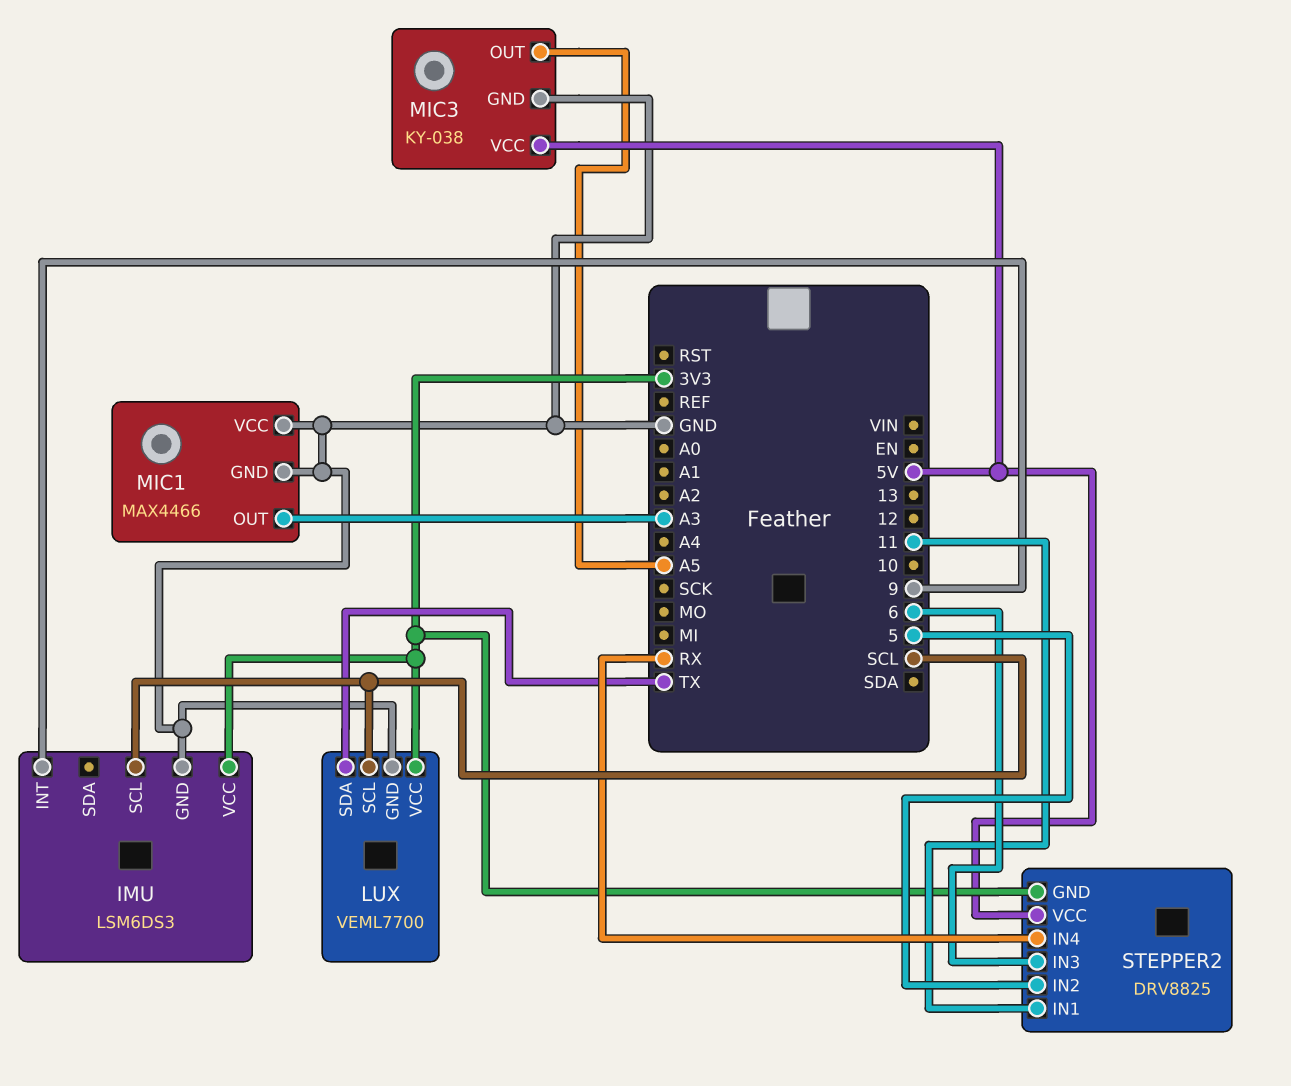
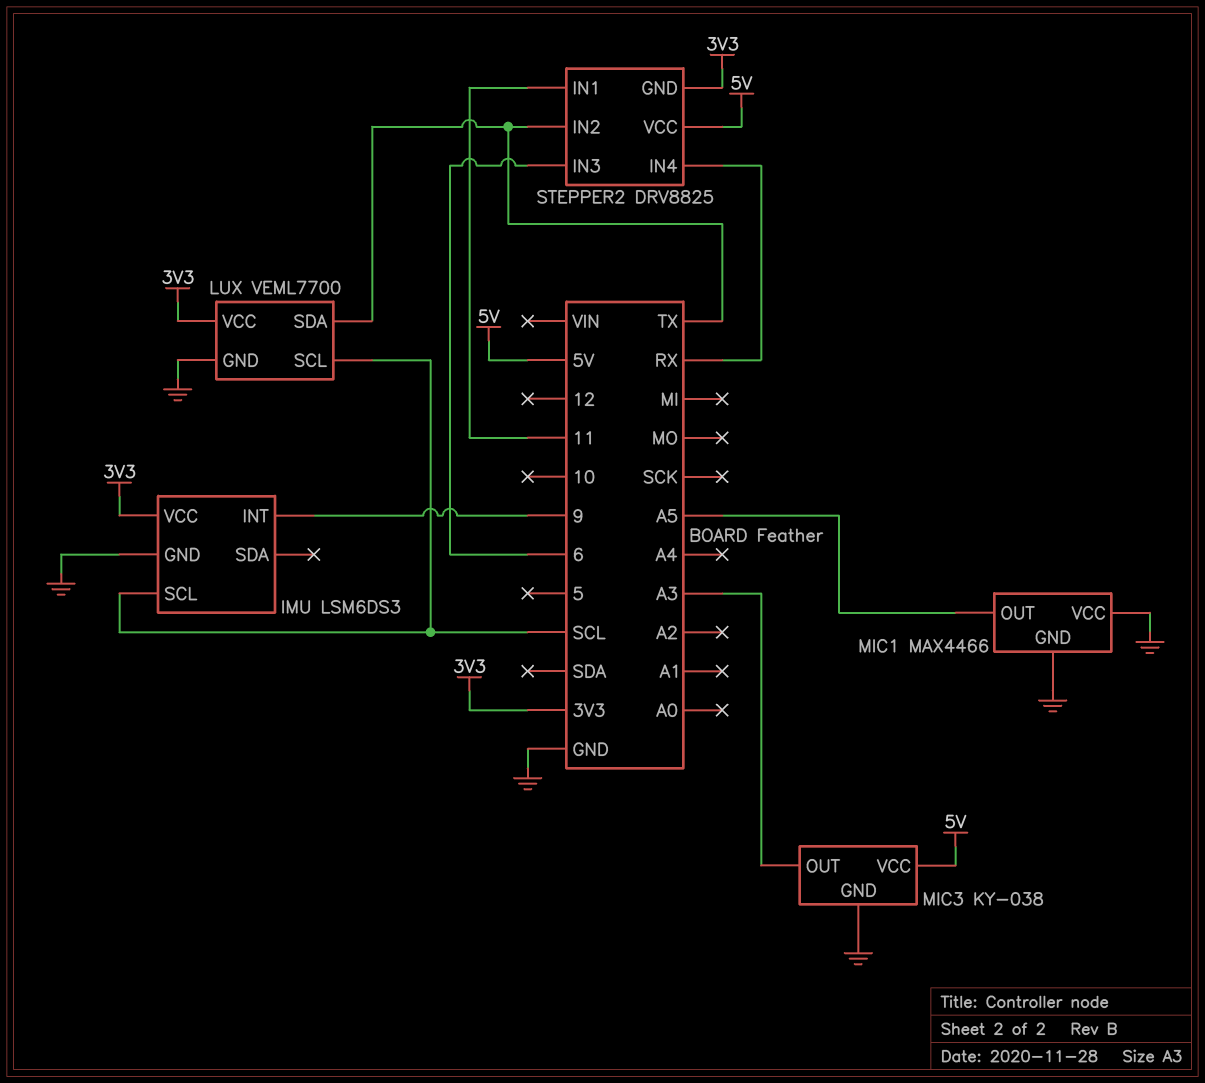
MIC1 pin OUT: A3 -> A5
MIC3 pin OUT: A5 -> A3
STEPPER2 pin IN2: 5 -> TX

